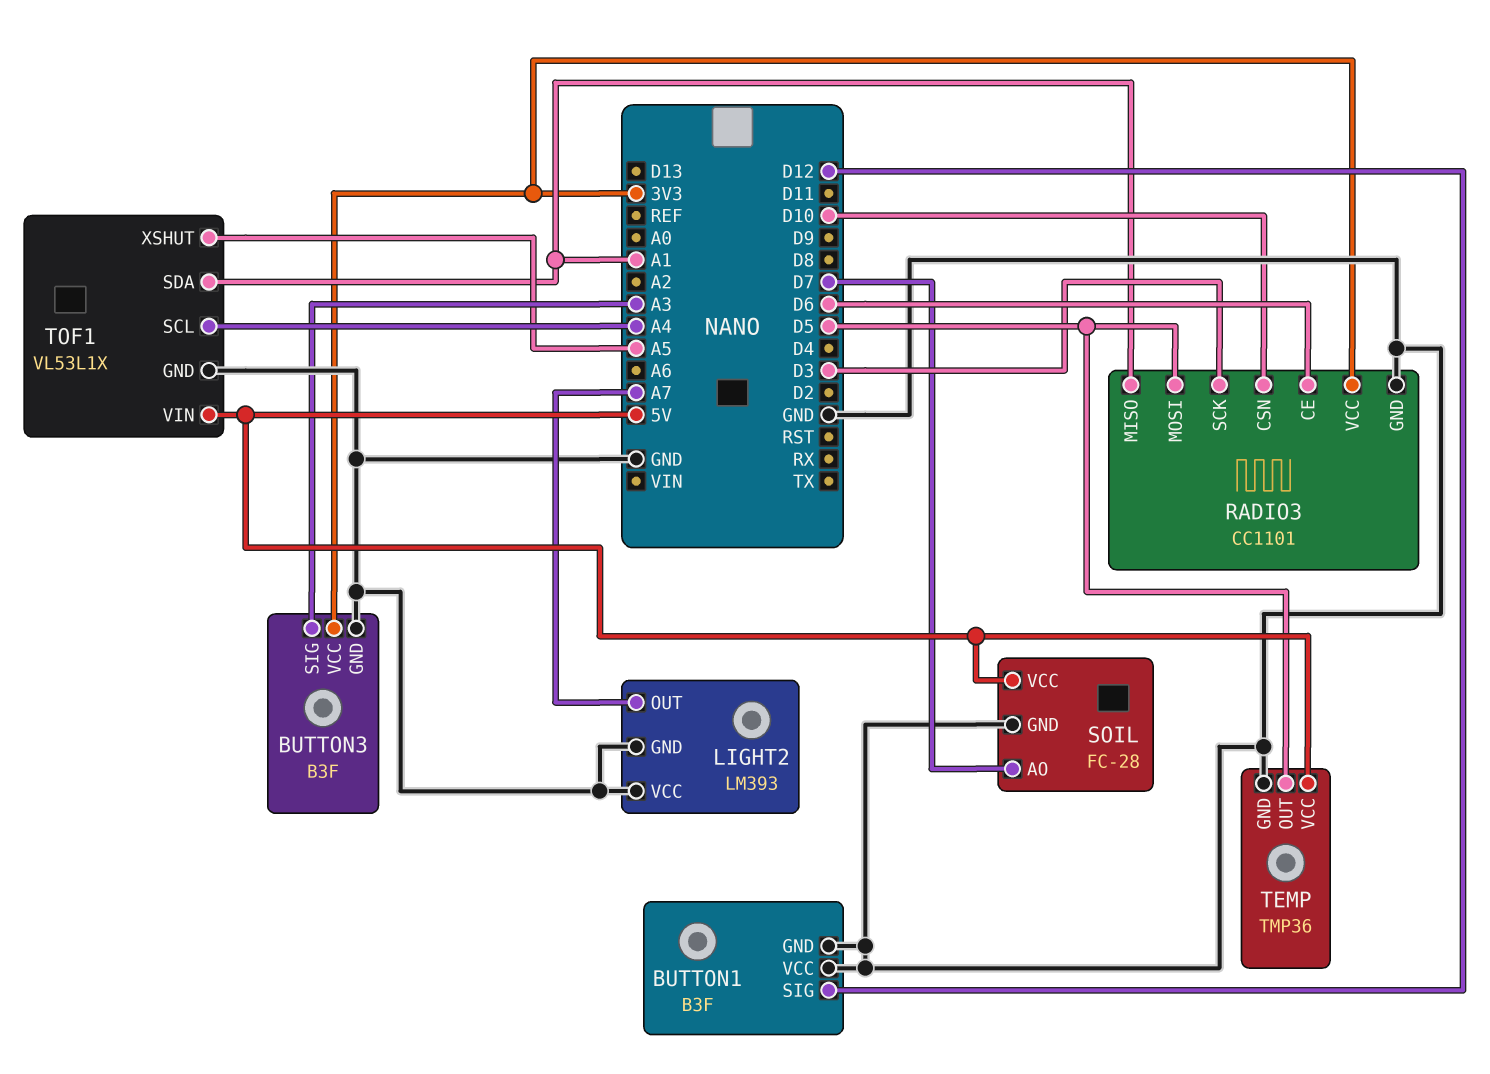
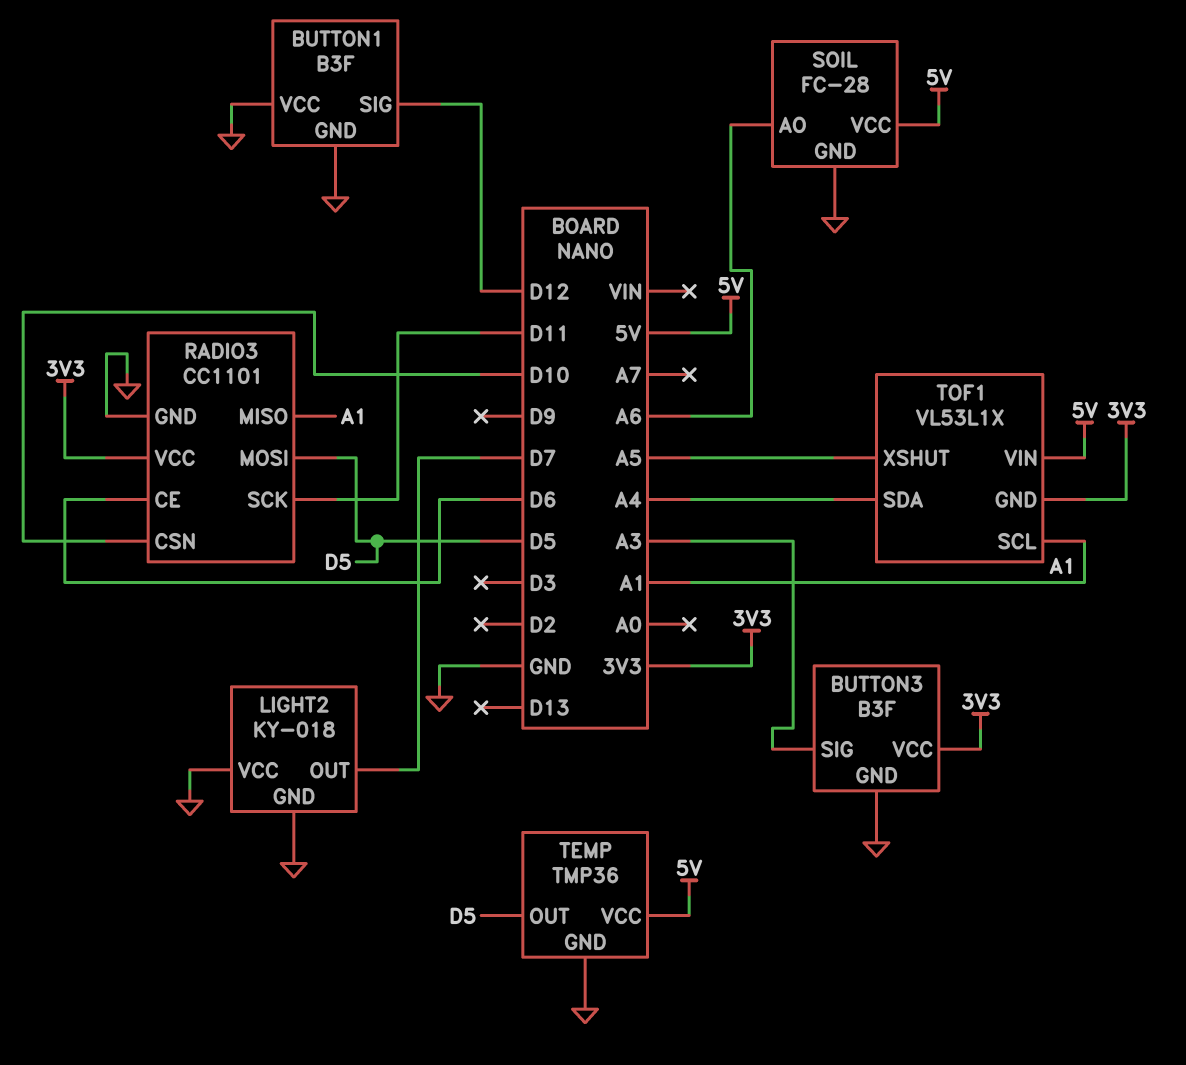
LIGHT2: LM393 -> KY-018
LIGHT2 pin OUT: A7 -> D7
RADIO3 pin SCK: D3 -> D11
SOIL pin AO: D7 -> A6
TOF1 pin GND: GND -> 3V3
TOF1 pin SCL: A4 -> A1
TOF1 pin SDA: A1 -> A4

